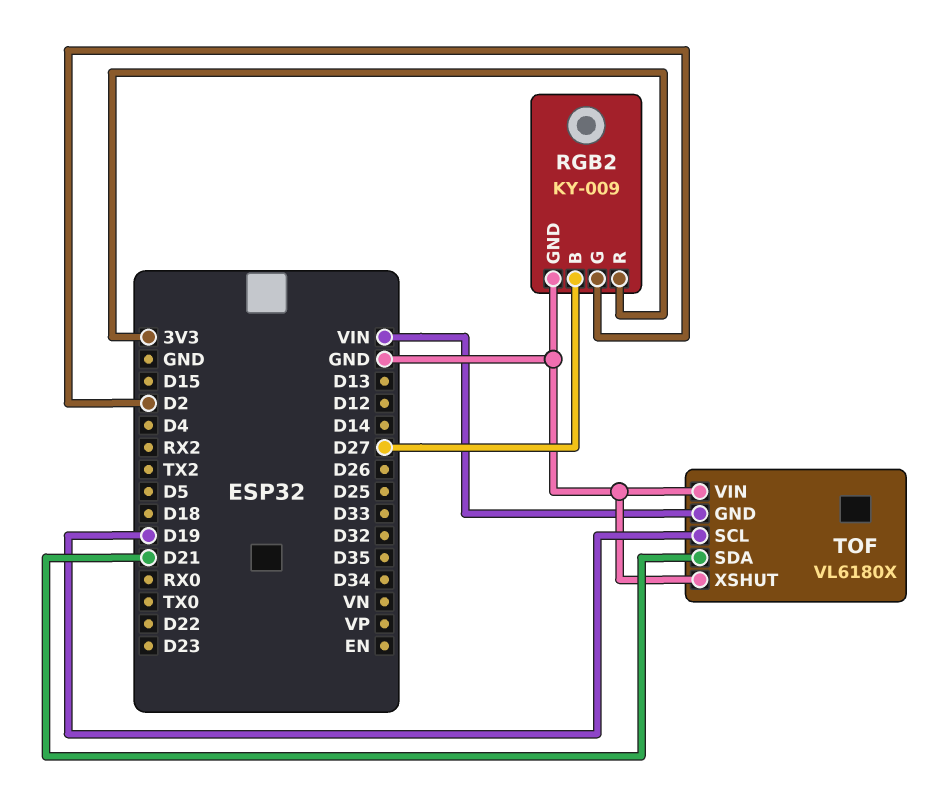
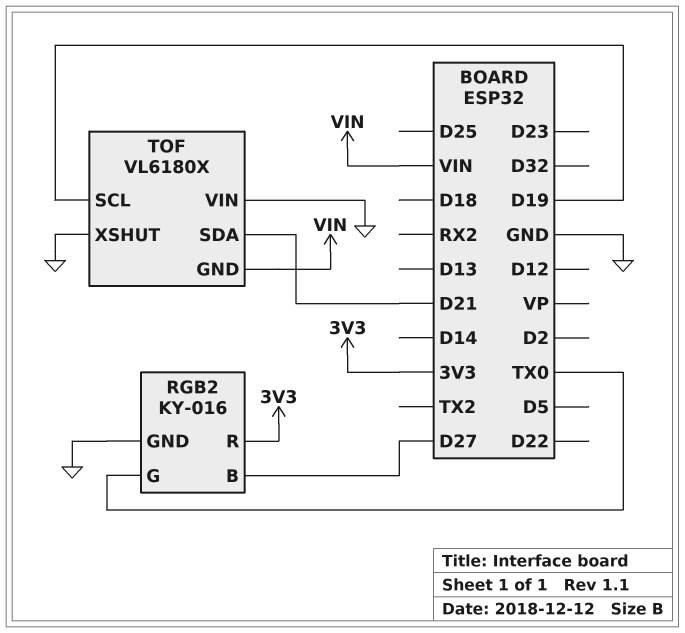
RGB2: KY-009 -> KY-016
RGB2 pin G: D2 -> TX0

